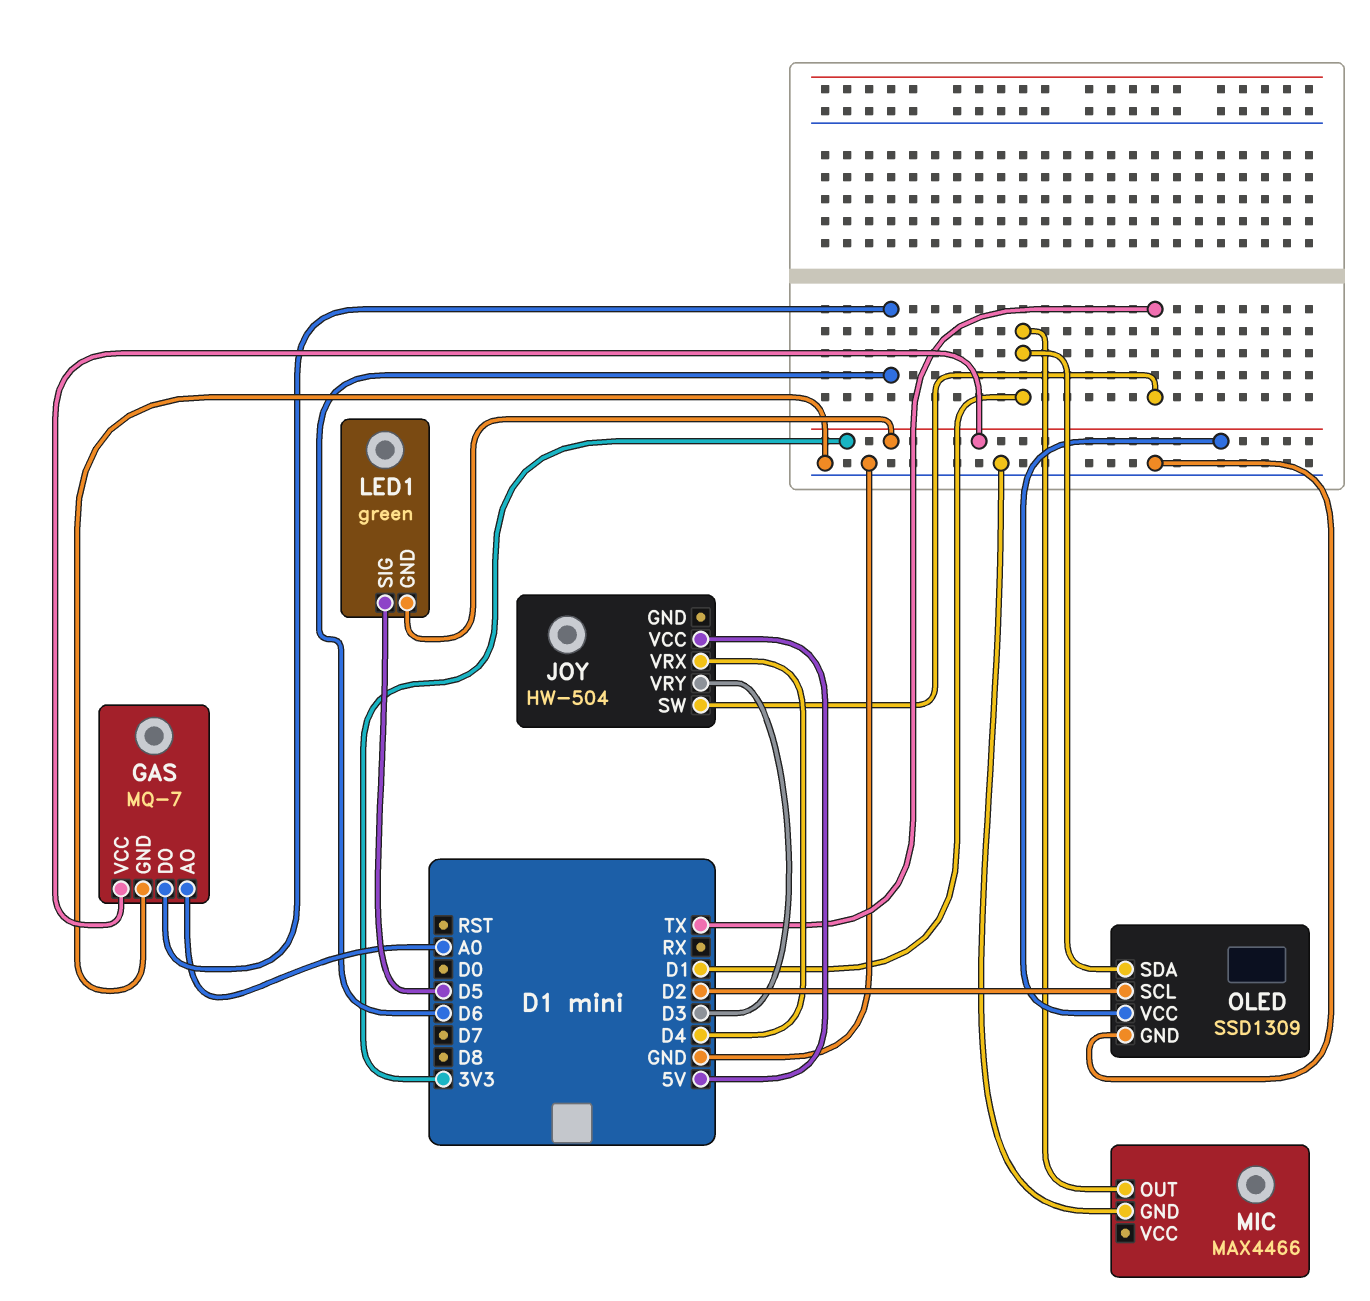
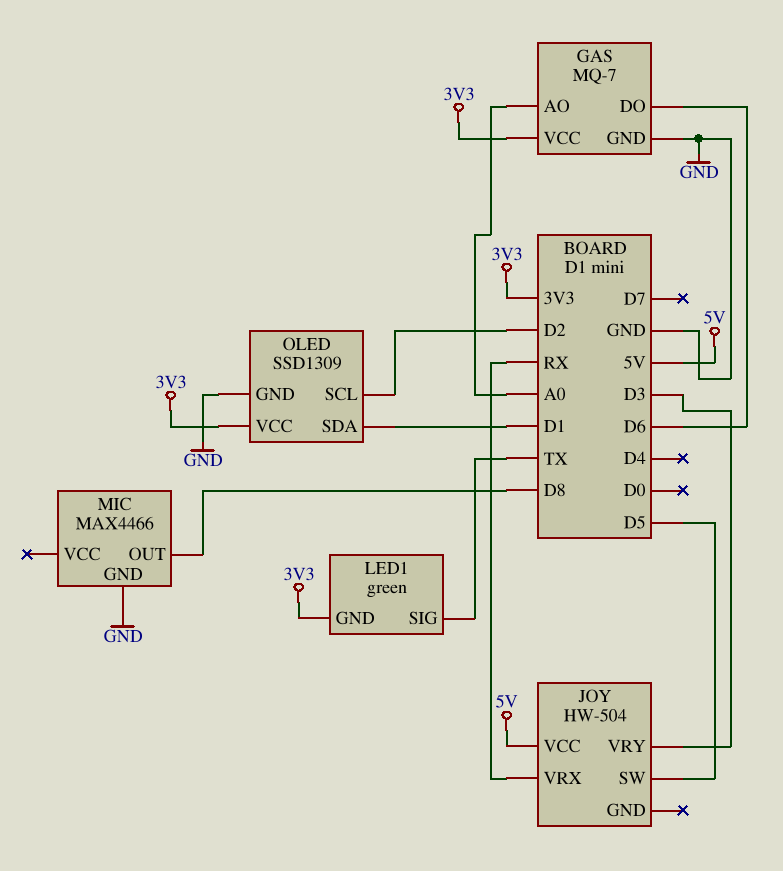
JOY pin SW: TX -> D5
JOY pin VRX: D4 -> RX
LED1 pin SIG: D5 -> TX
MIC pin OUT: D1 -> D8

